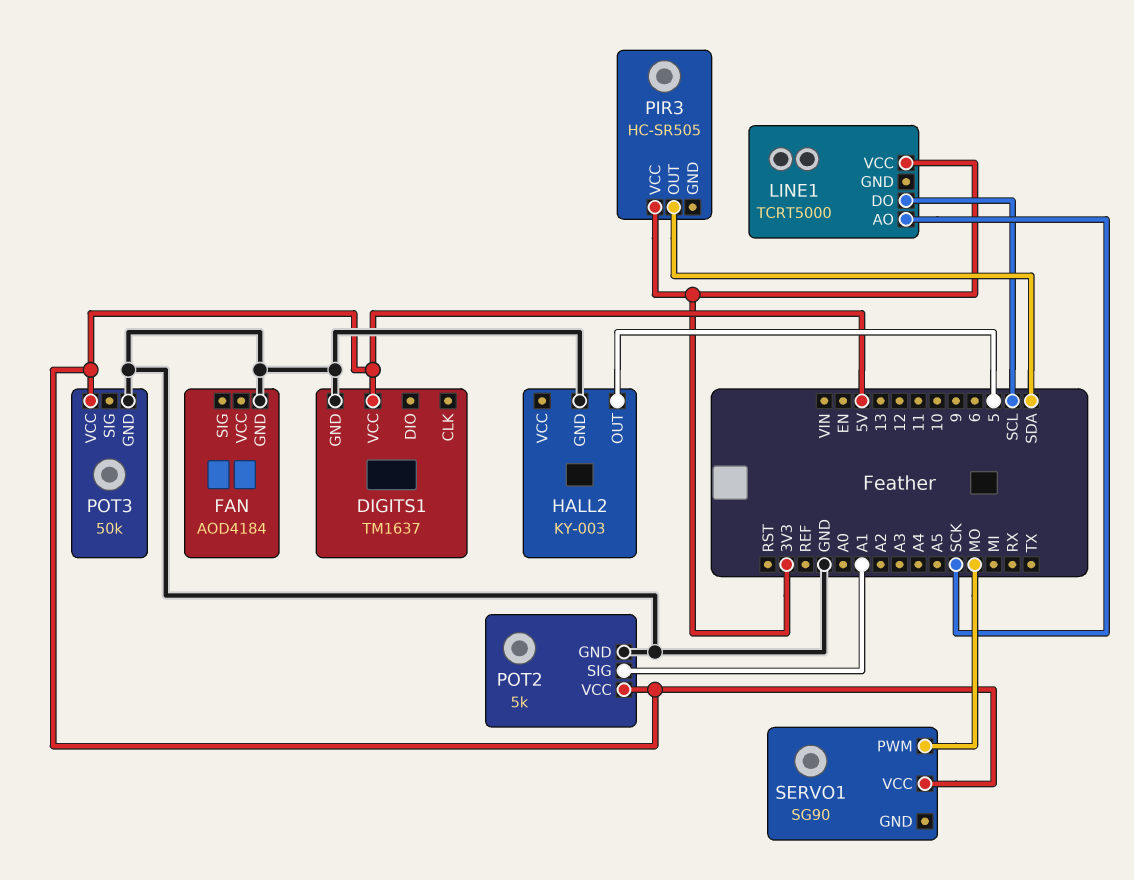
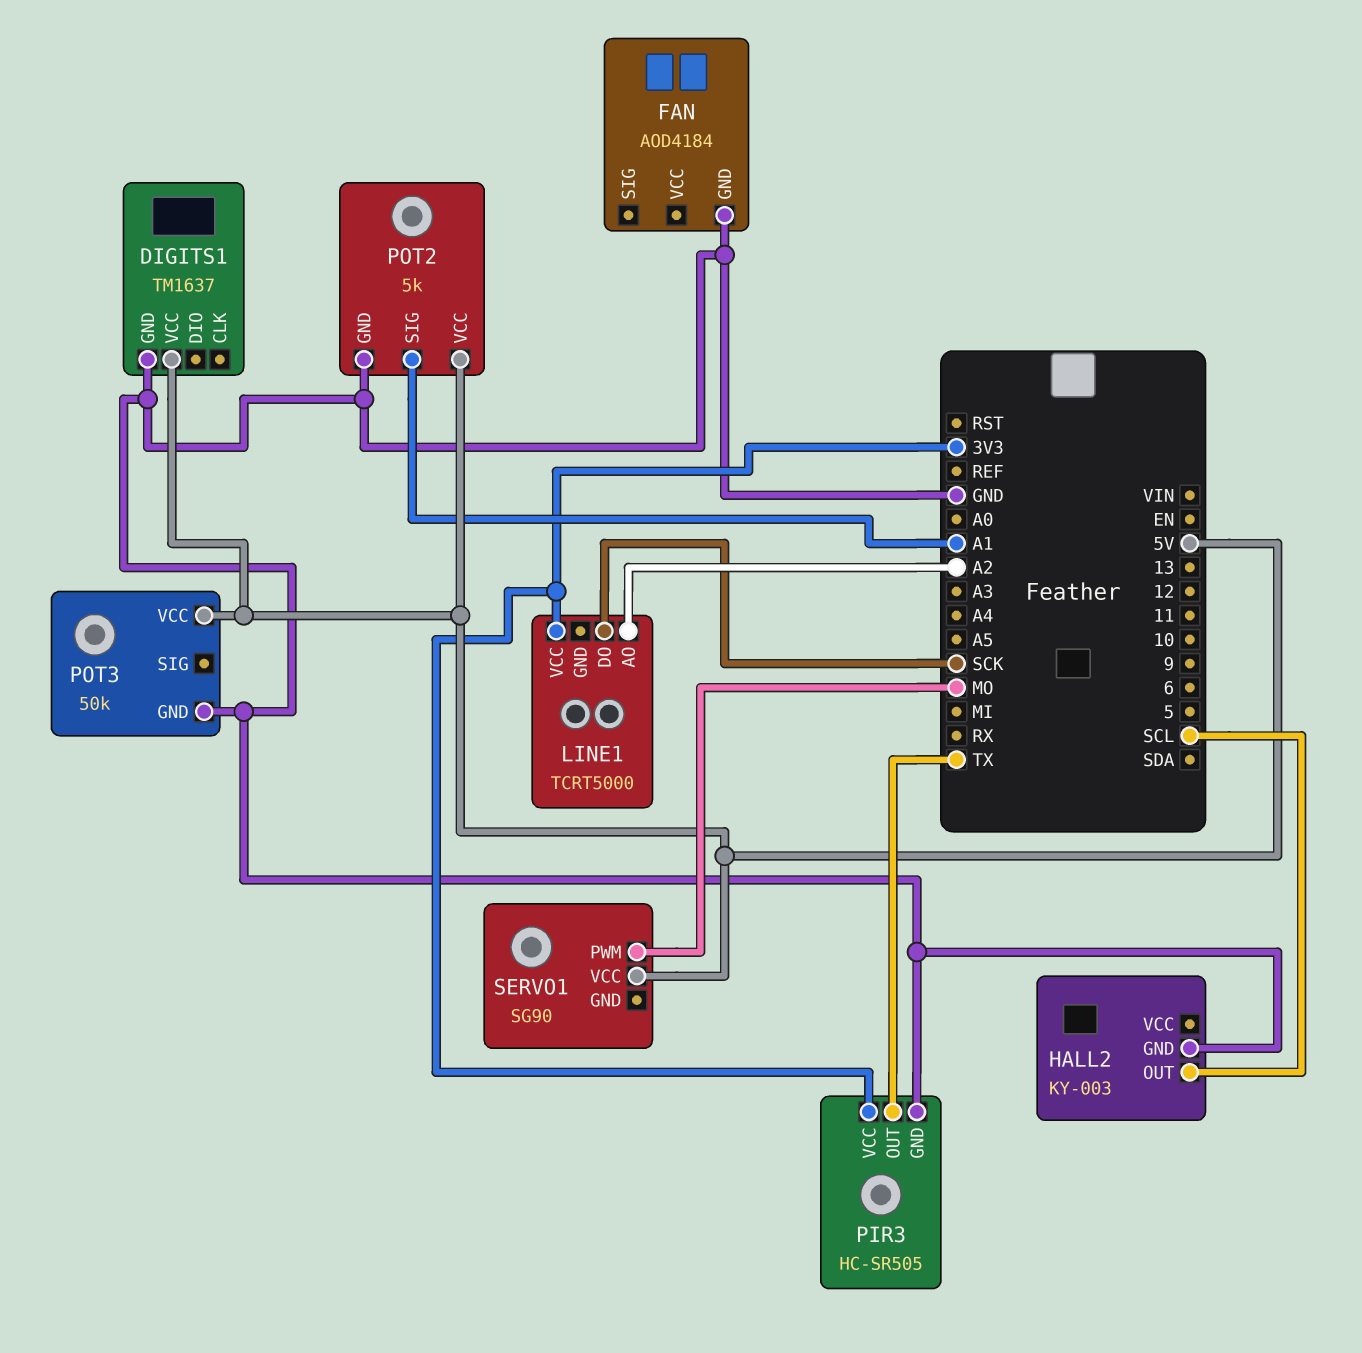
HALL2 pin OUT: 5 -> SCL
LINE1 pin AO: SCK -> A2
LINE1 pin DO: SCL -> SCK
PIR3 pin GND: none -> GND
PIR3 pin OUT: SDA -> TX

